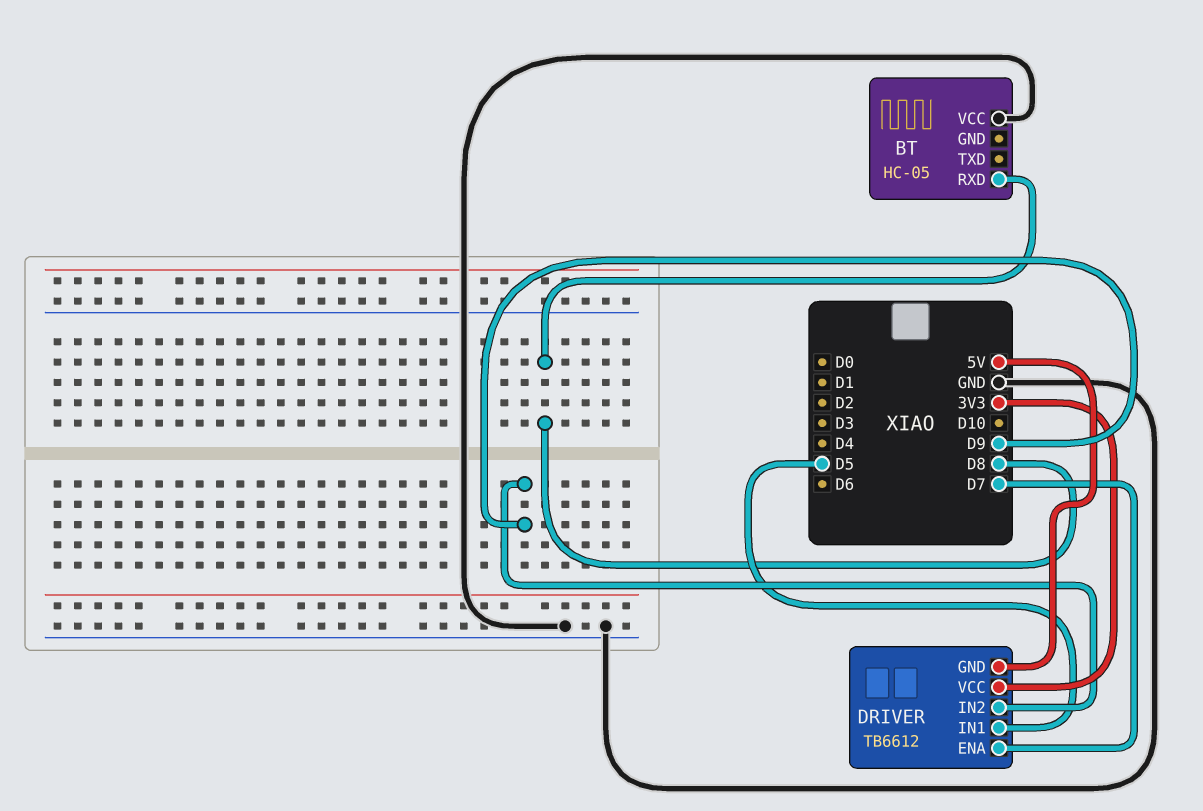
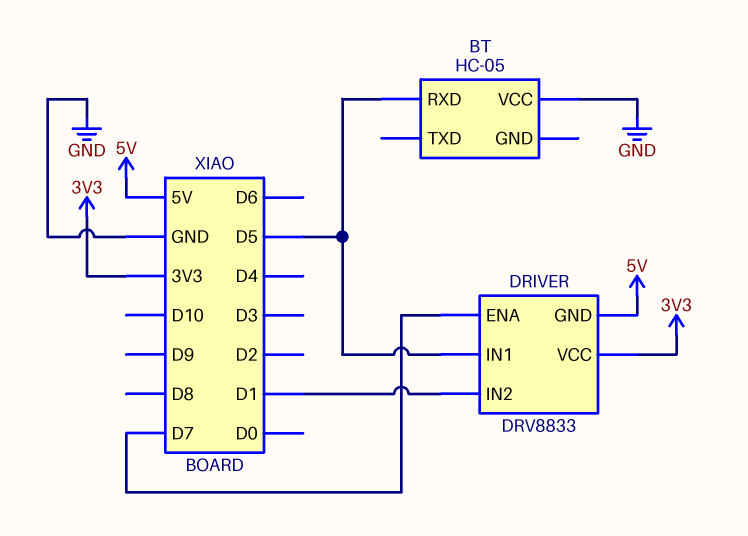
BT pin RXD: D8 -> D5
DRIVER: TB6612 -> DRV8833
DRIVER pin IN2: D9 -> D1

